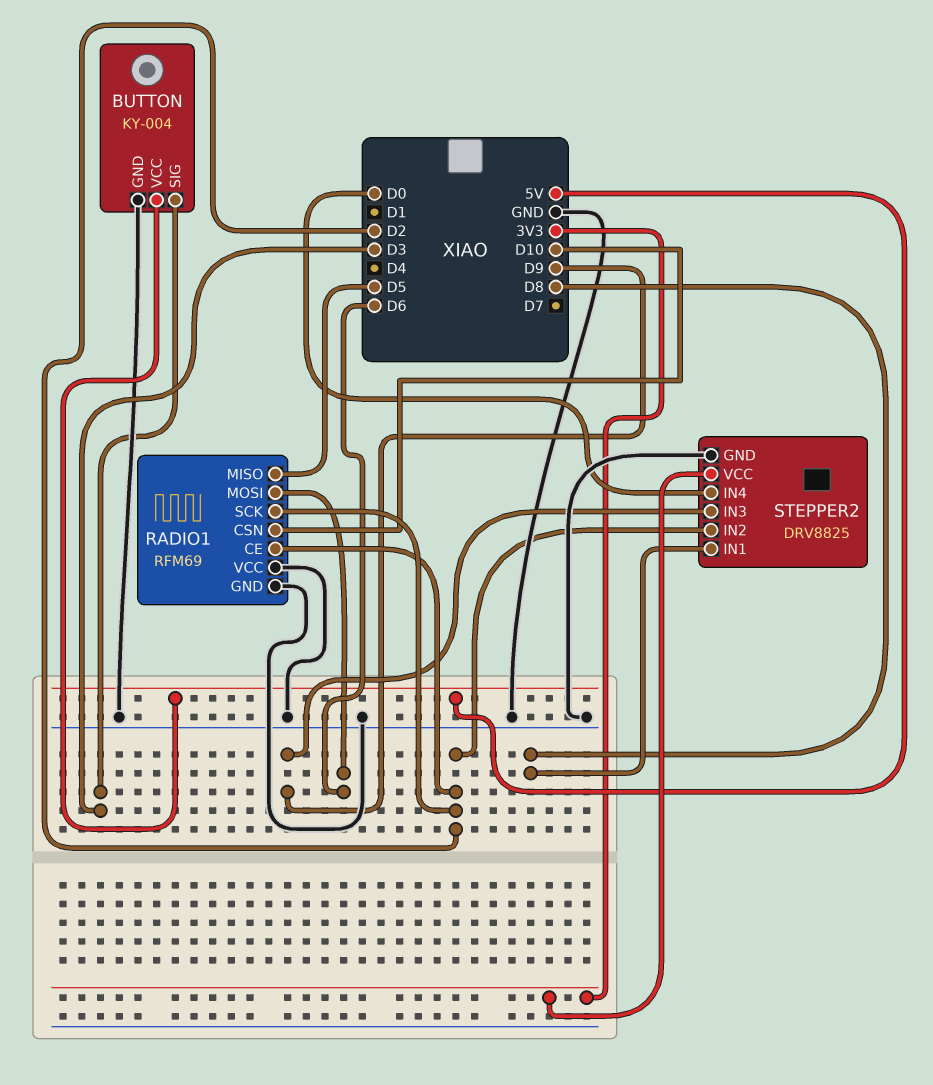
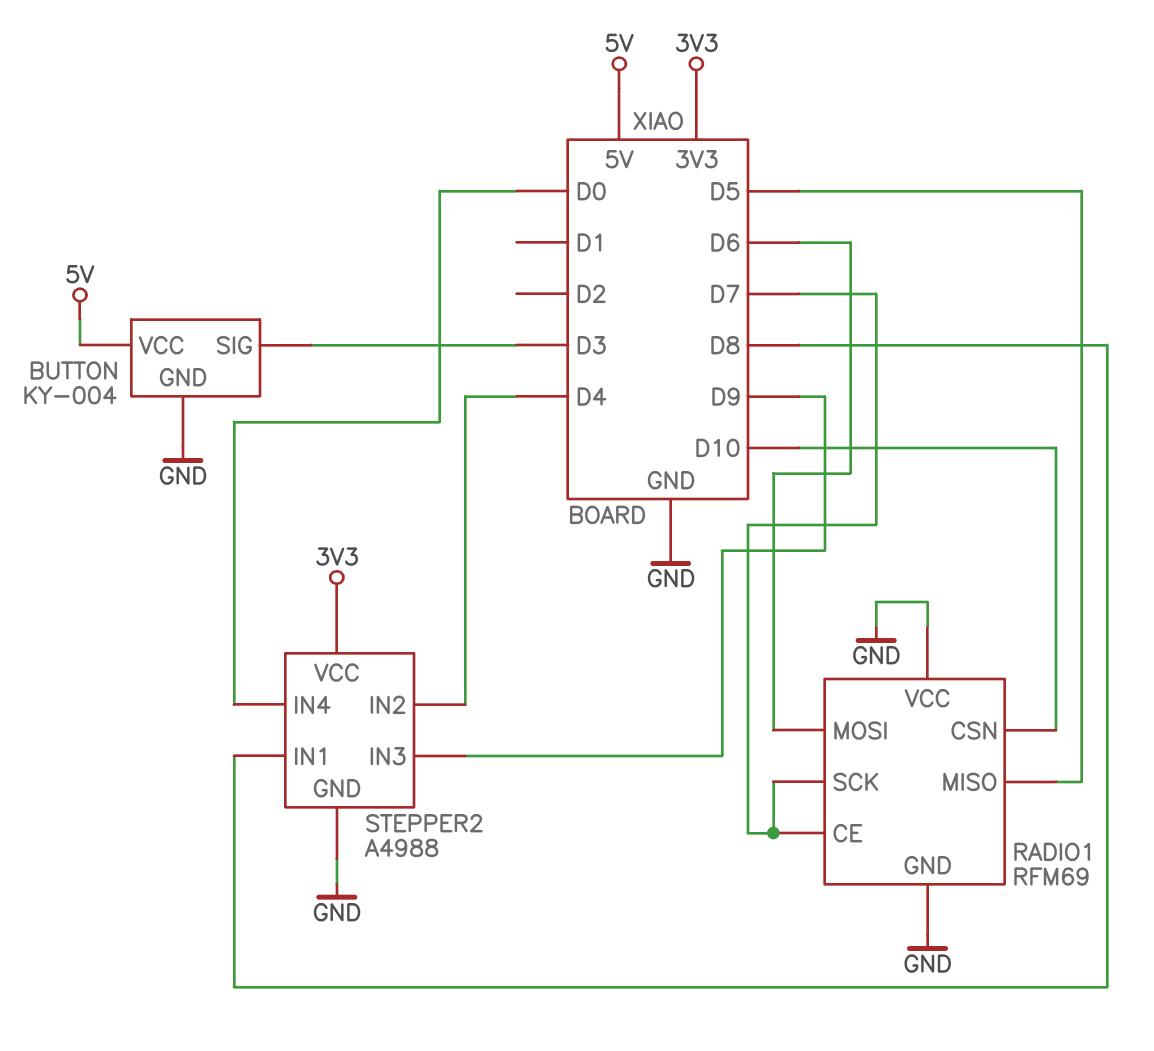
RADIO1 pin CE: D2 -> D7
RADIO1 pin SCK: D2 -> D7
STEPPER2: DRV8825 -> A4988
STEPPER2 pin IN2: D2 -> D4

